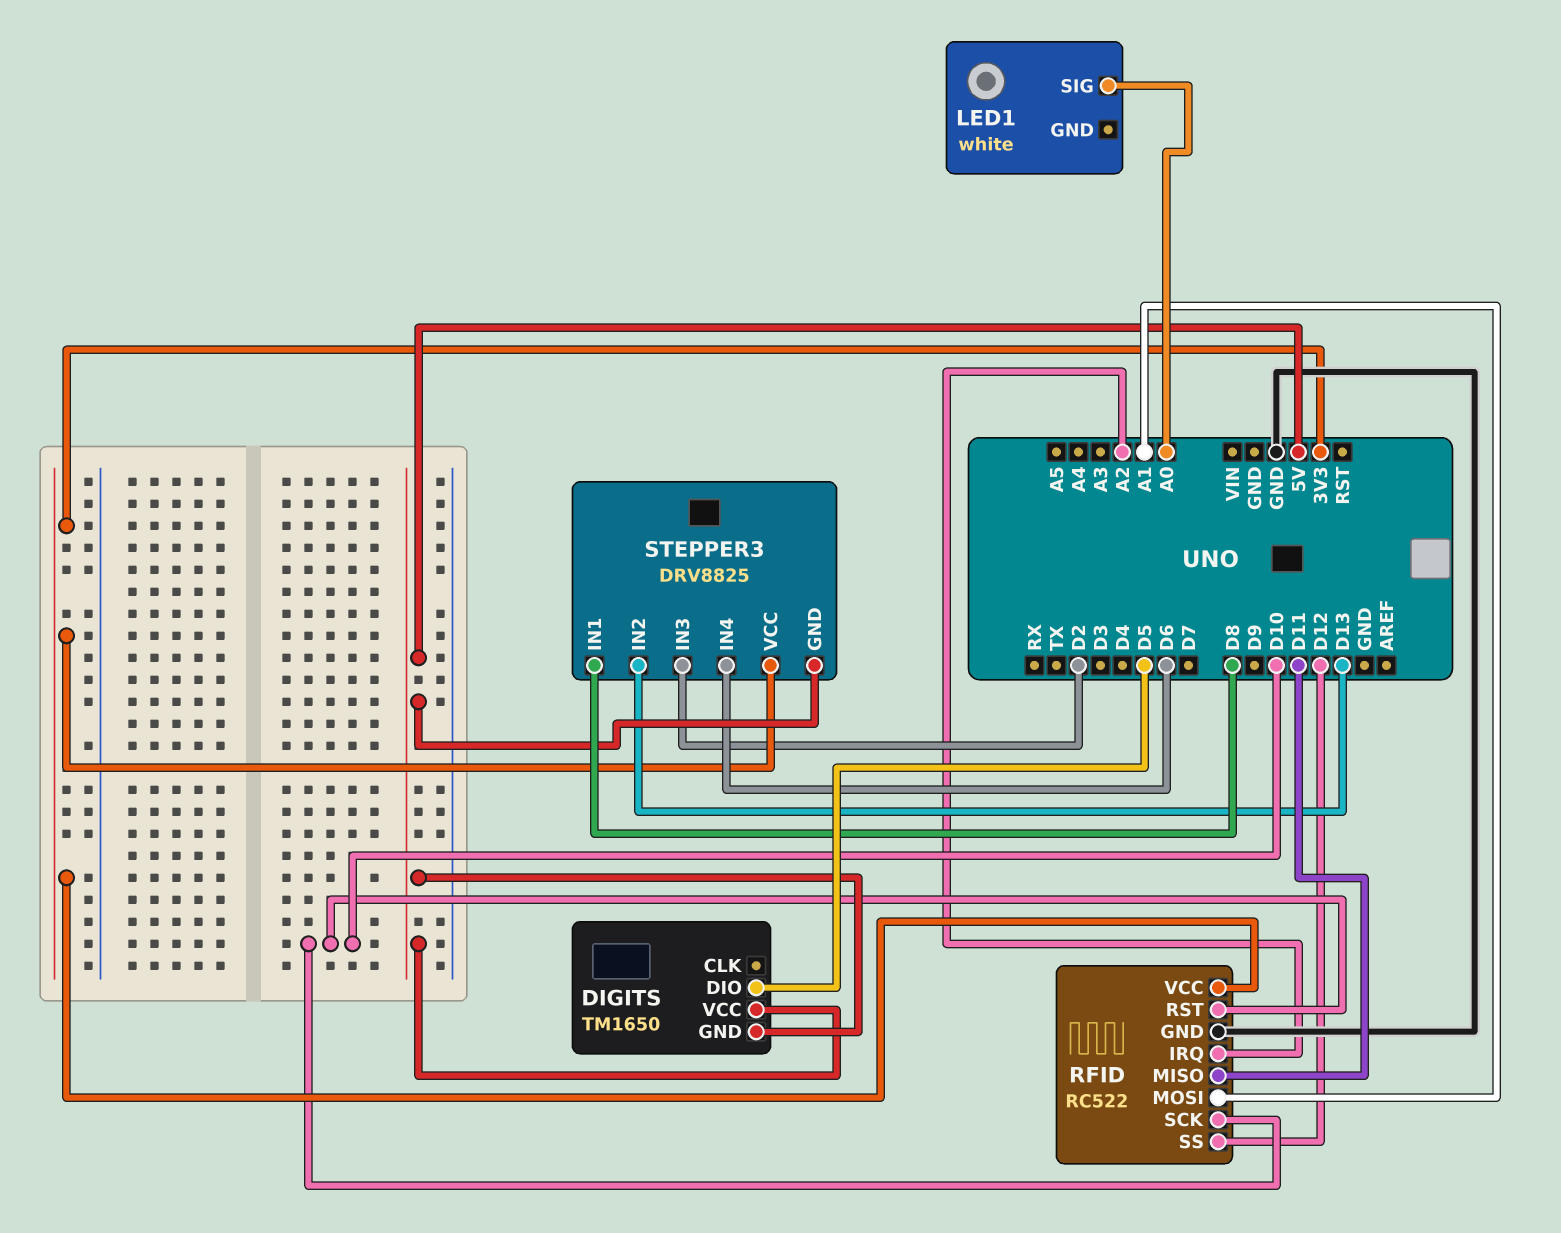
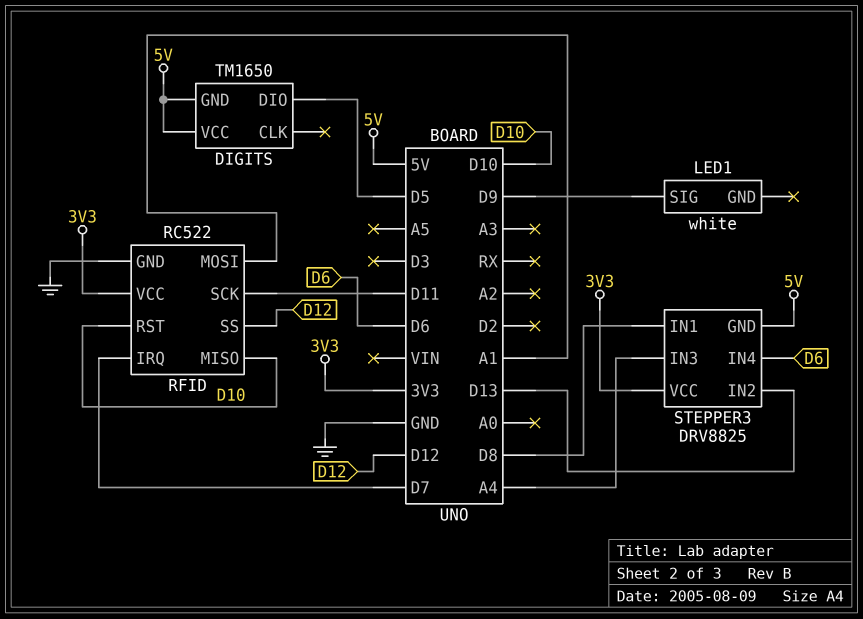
LED1 pin SIG: A0 -> D9
RFID pin IRQ: A2 -> D7
RFID pin MISO: D11 -> D10
RFID pin SCK: D10 -> D11
STEPPER3 pin IN3: D2 -> A4

